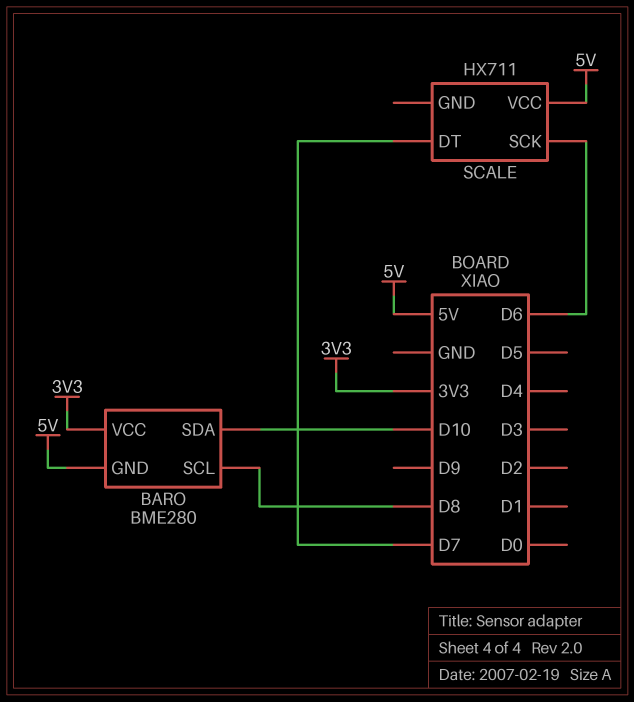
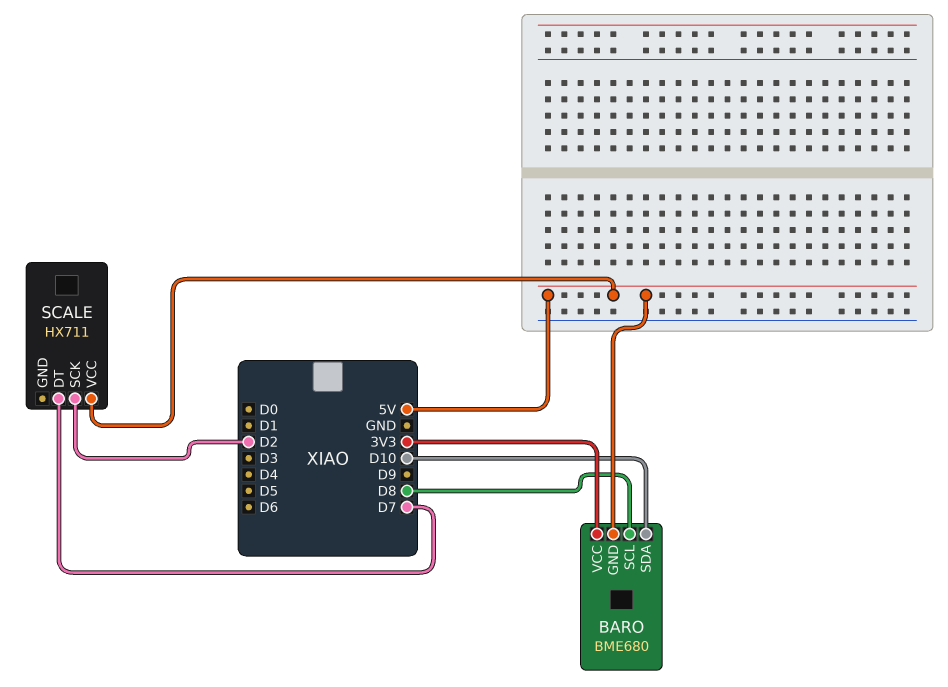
BARO: BME280 -> BME680
SCALE pin SCK: D6 -> D2

